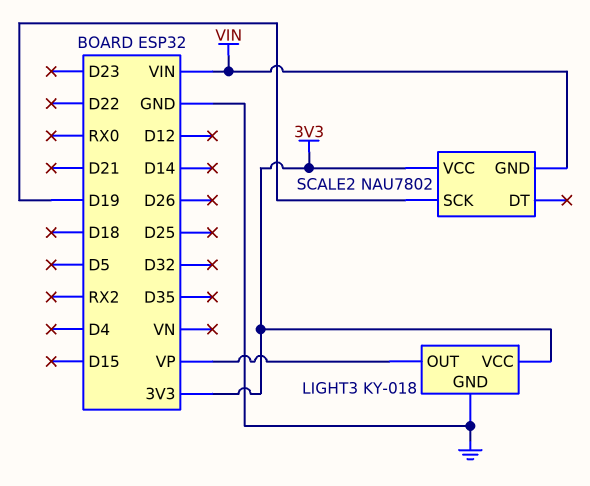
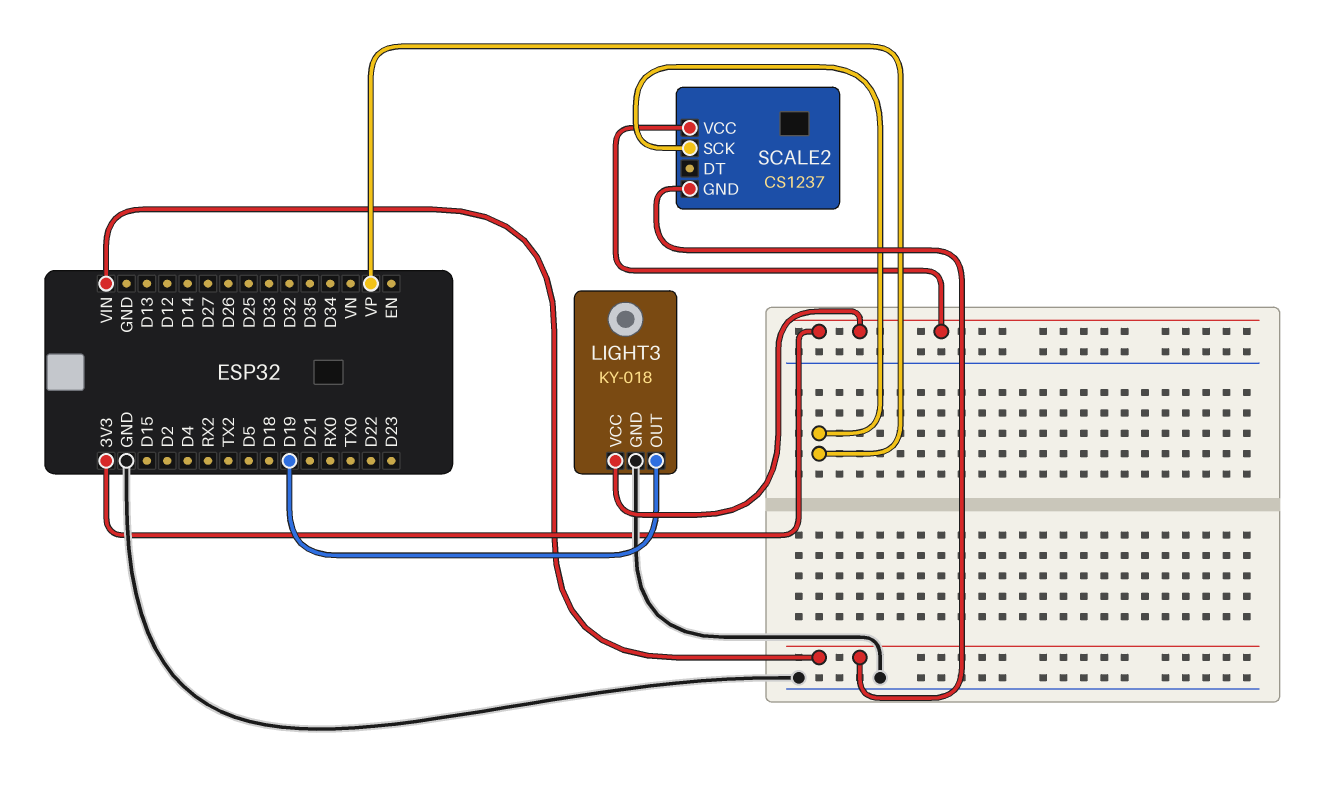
LIGHT3 pin OUT: VP -> D19
SCALE2: NAU7802 -> CS1237
SCALE2 pin SCK: D19 -> VP

